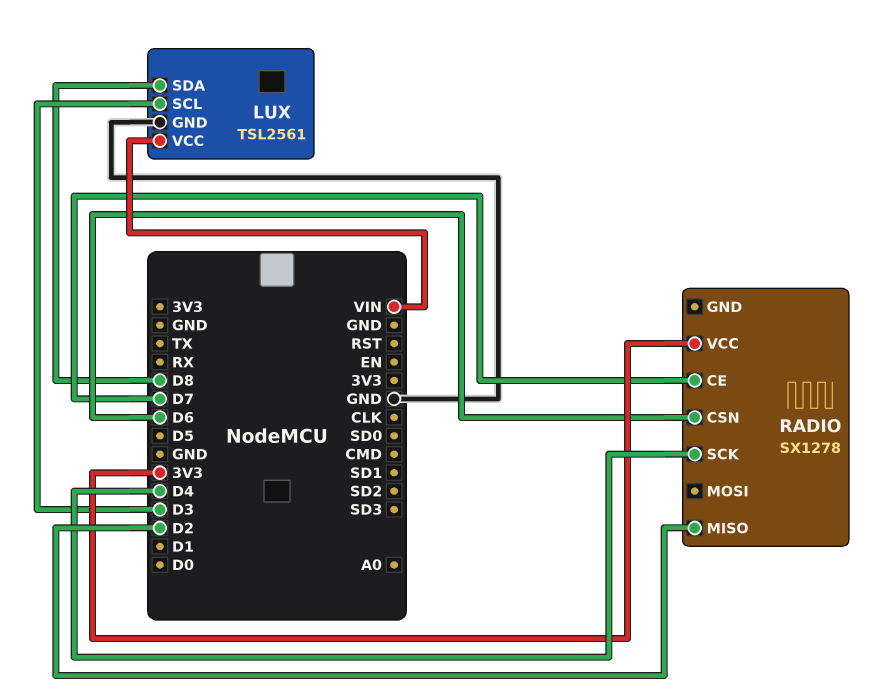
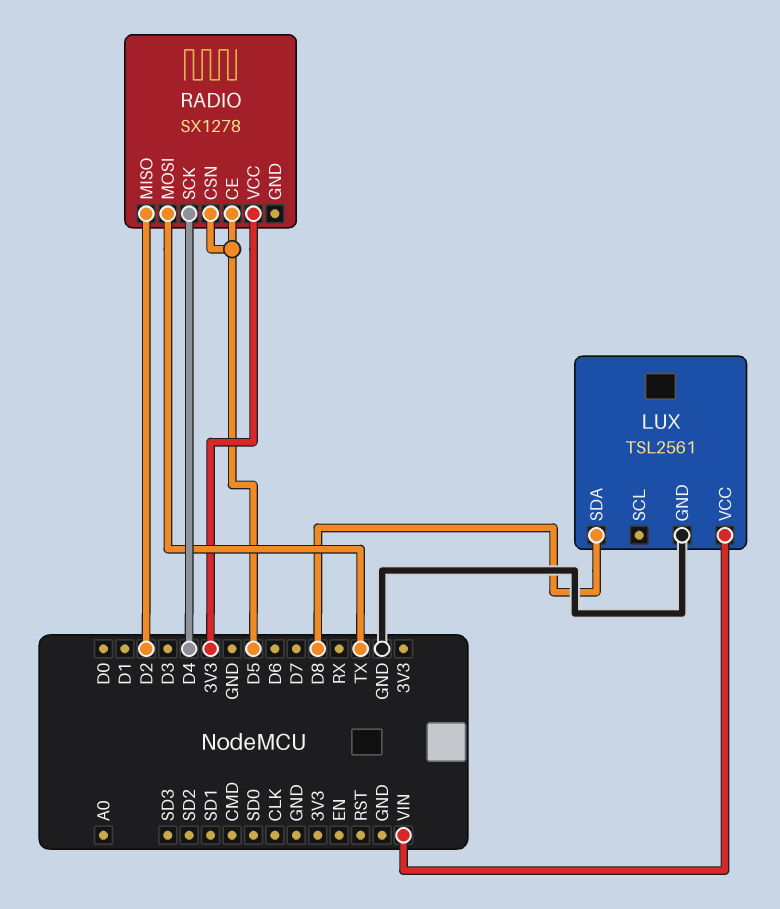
LUX pin SCL: D3 -> none
RADIO pin CE: D7 -> D5
RADIO pin CSN: D6 -> D5
RADIO pin MOSI: none -> TX

